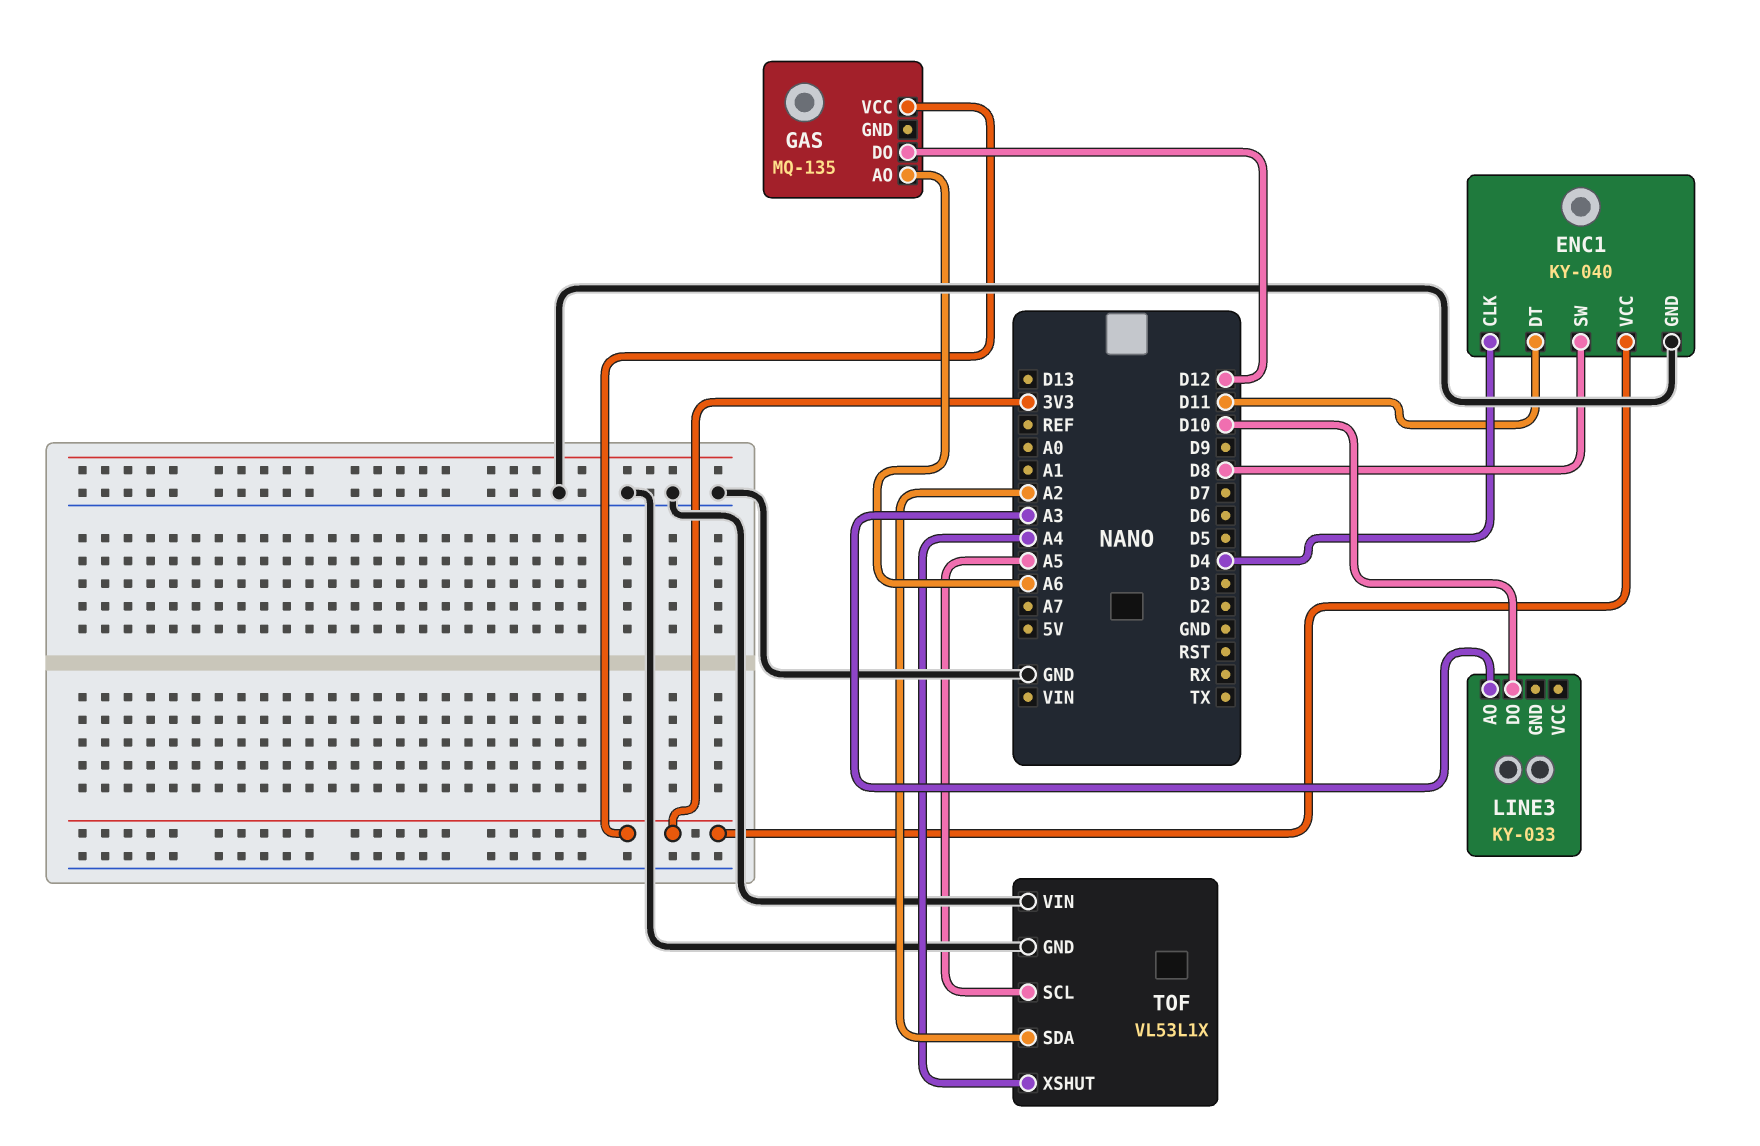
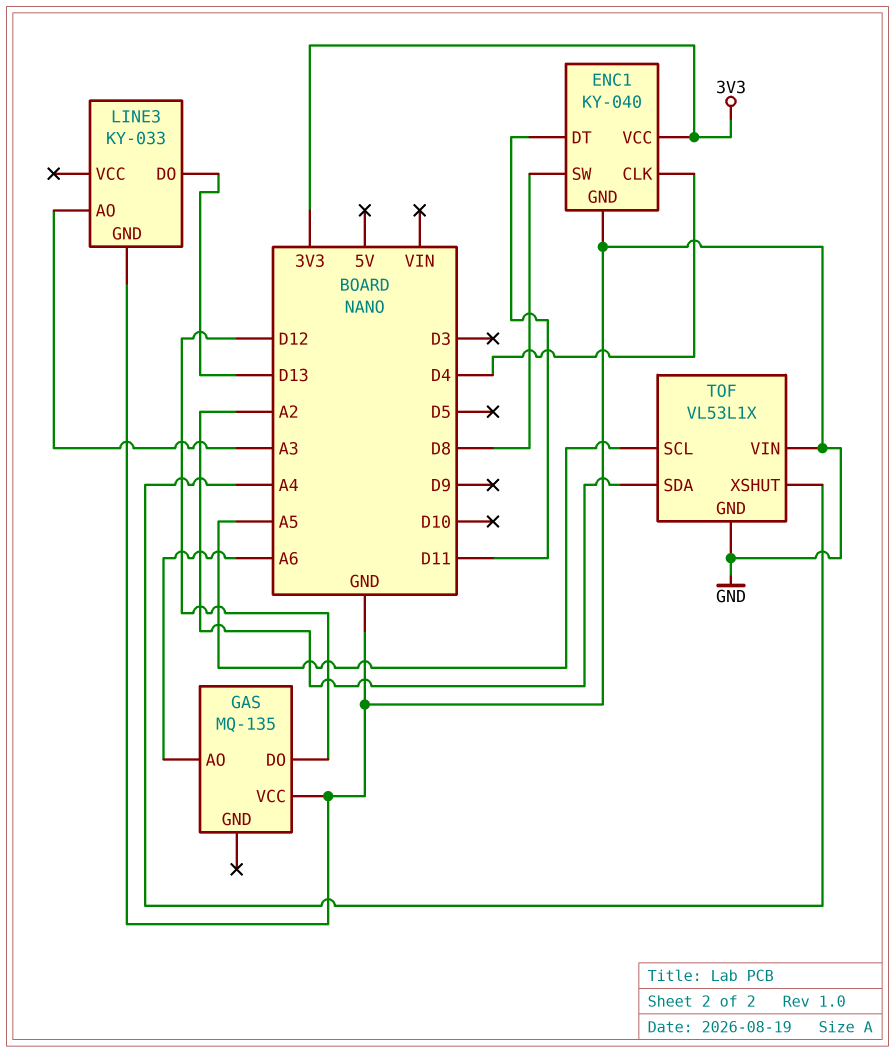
GAS pin VCC: 3V3 -> GND
LINE3 pin DO: D10 -> D13
LINE3 pin GND: none -> GND

